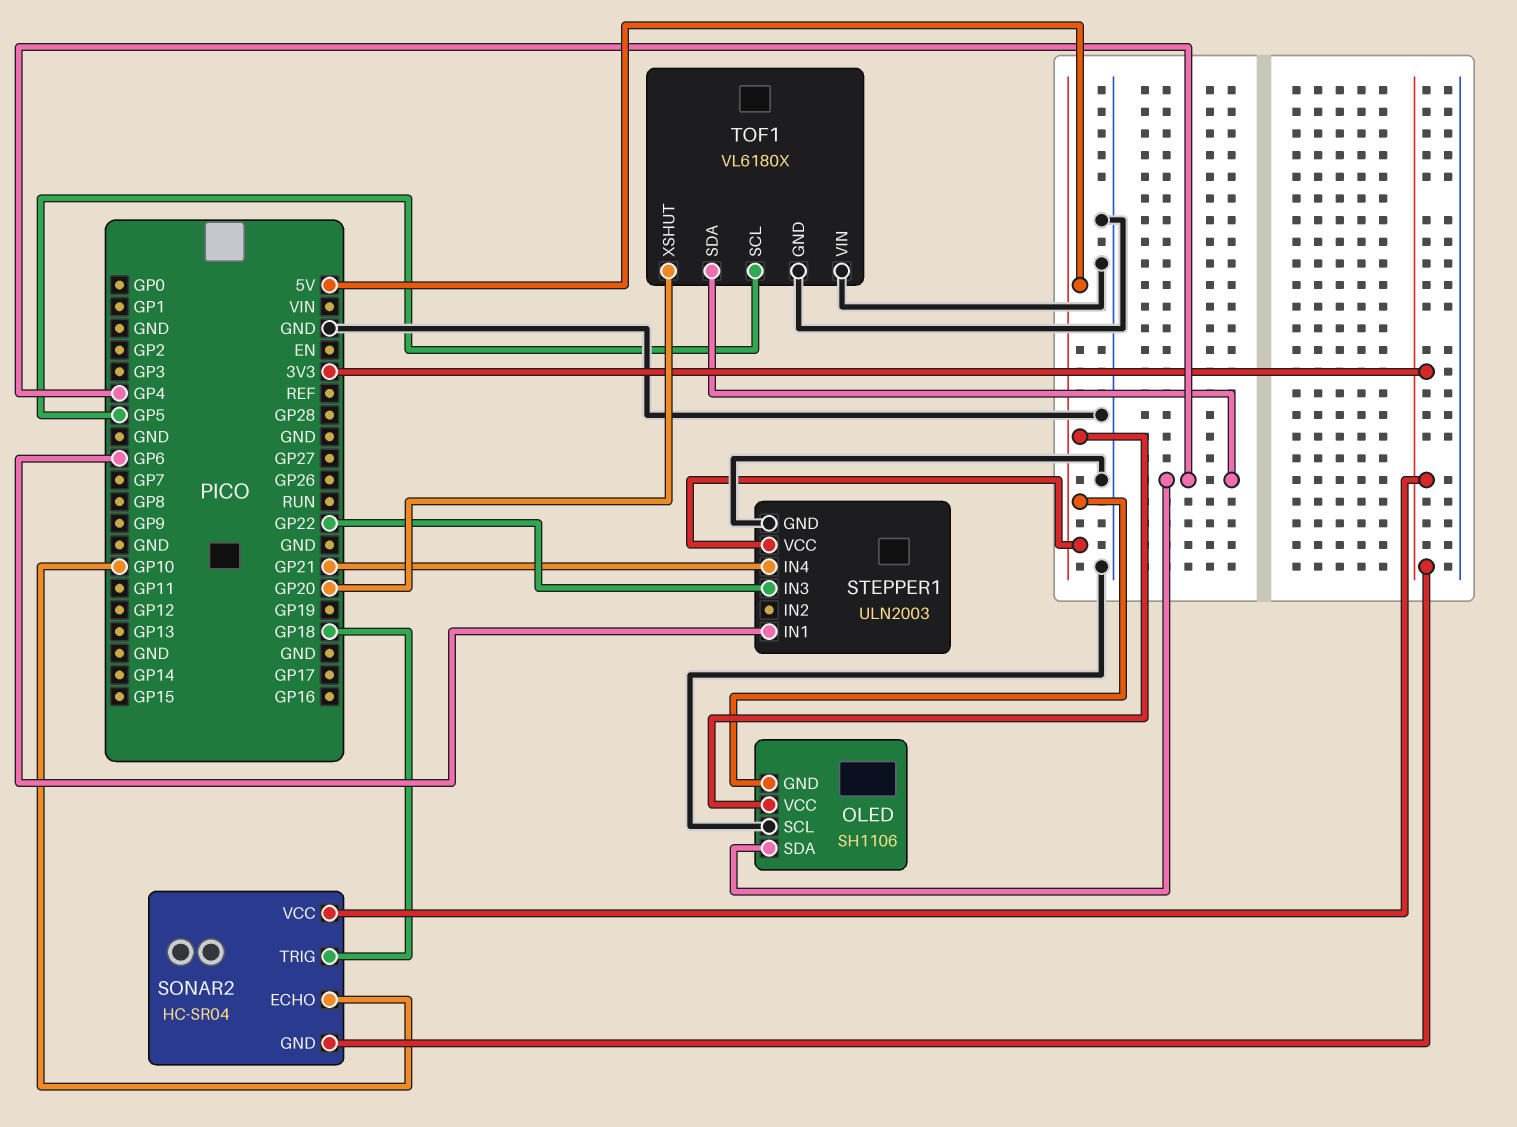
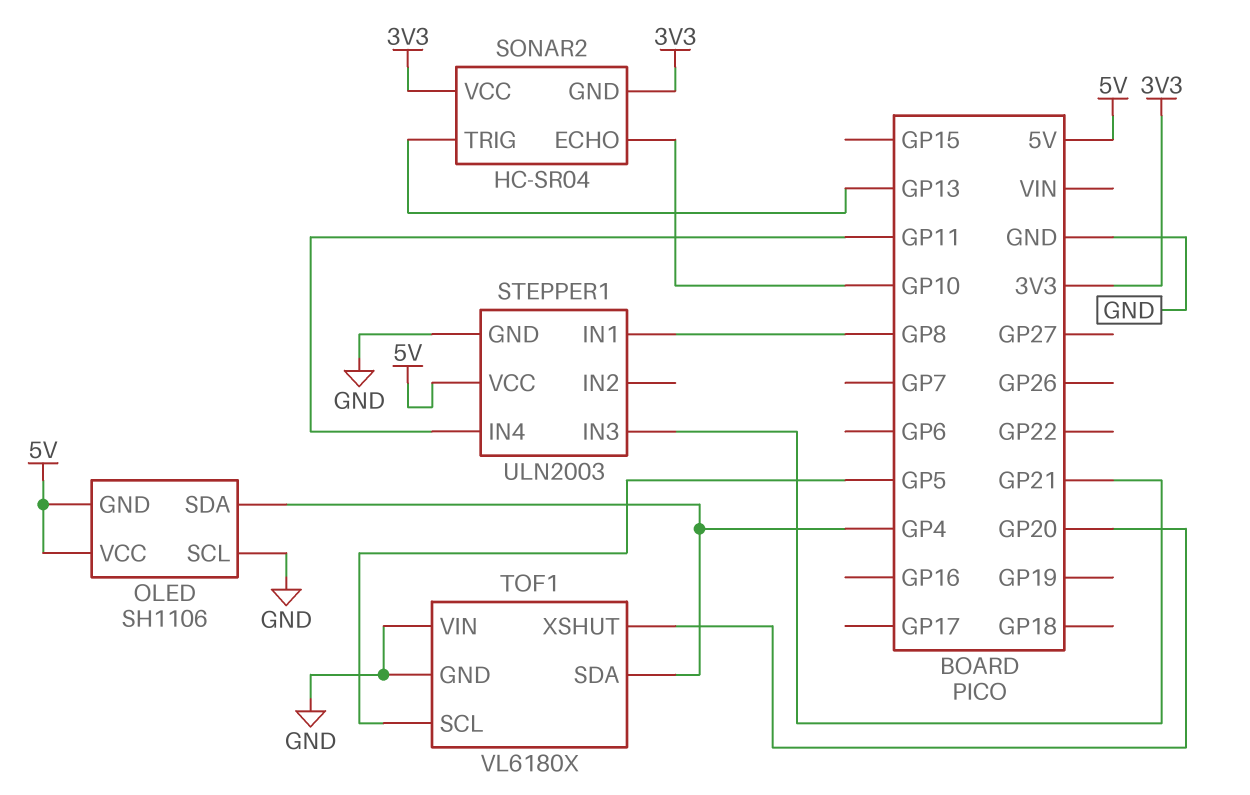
SONAR2 pin TRIG: GP18 -> GP13
STEPPER1 pin IN1: GP6 -> GP8
STEPPER1 pin IN3: GP22 -> GP21
STEPPER1 pin IN4: GP21 -> GP11

